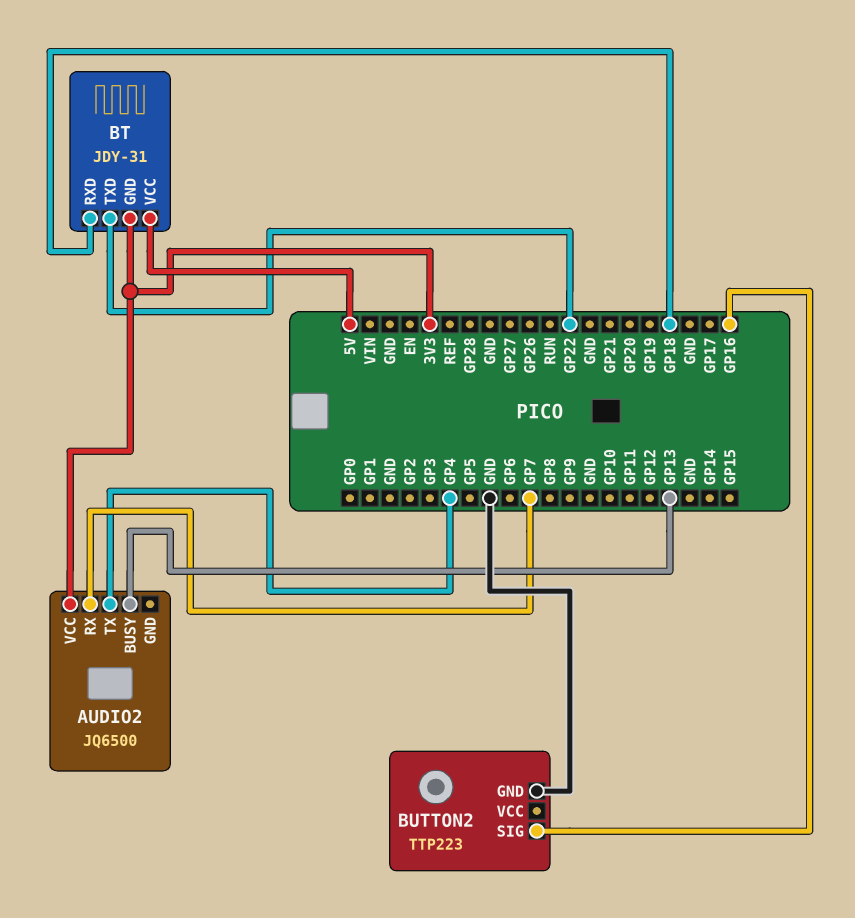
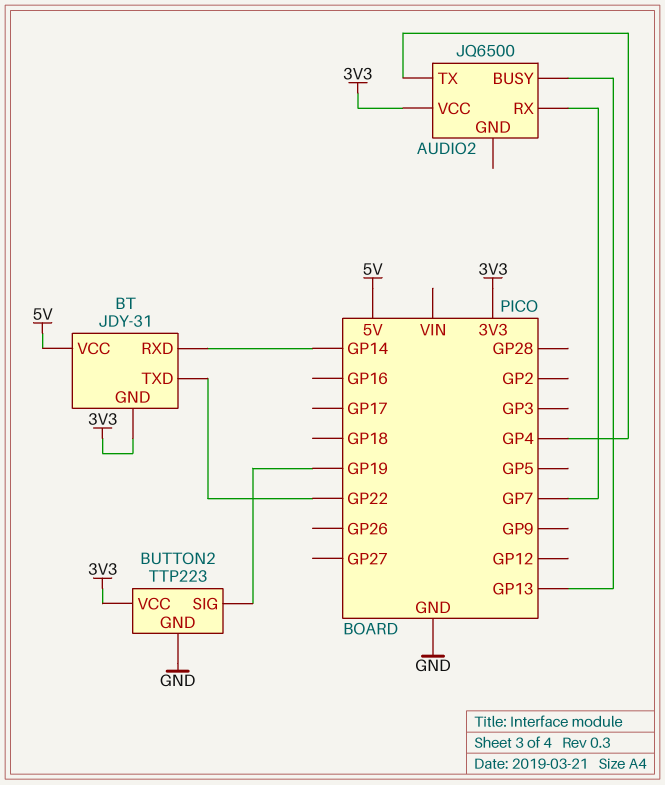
BT pin RXD: GP18 -> GP14
BUTTON2 pin SIG: GP16 -> GP19
BUTTON2 pin VCC: none -> 3V3

